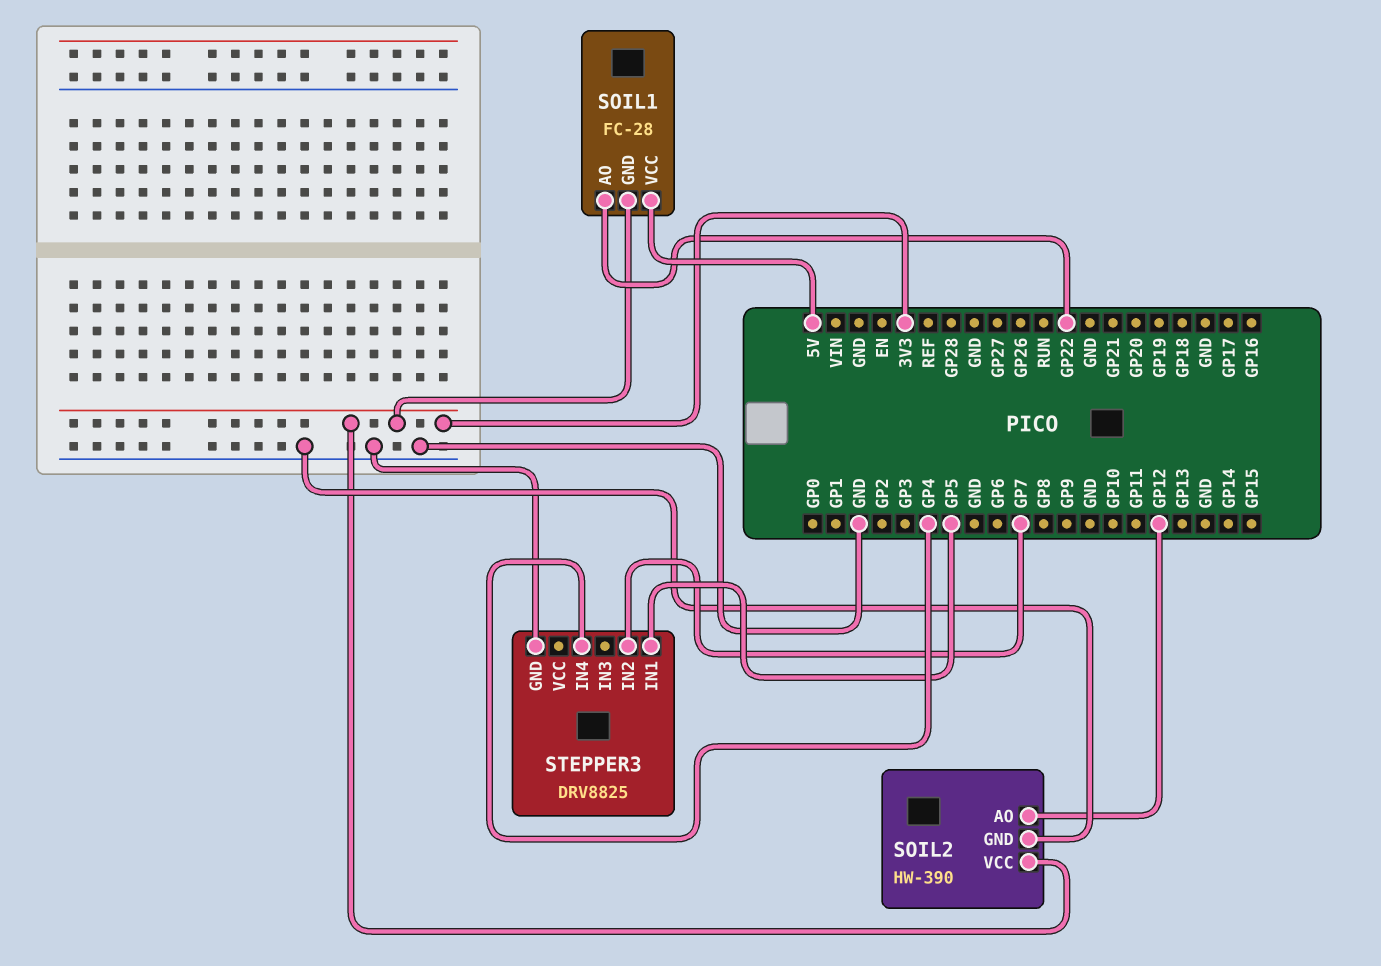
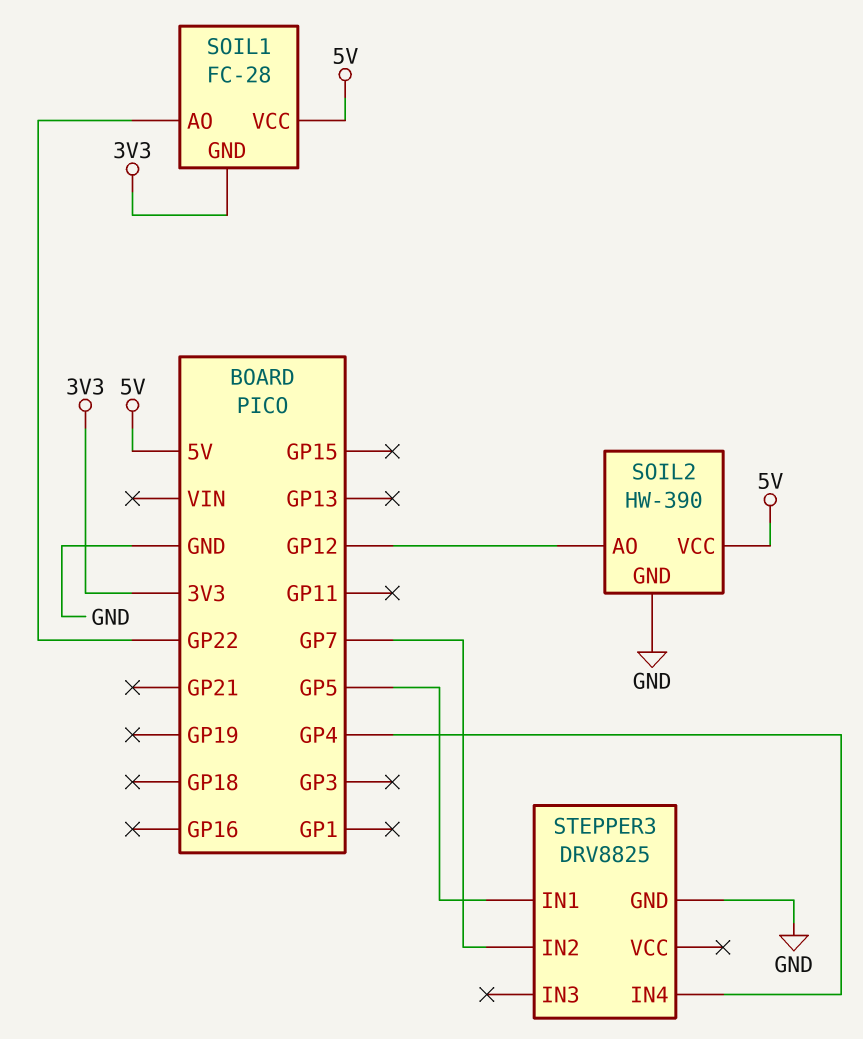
SOIL2 pin VCC: 3V3 -> 5V

